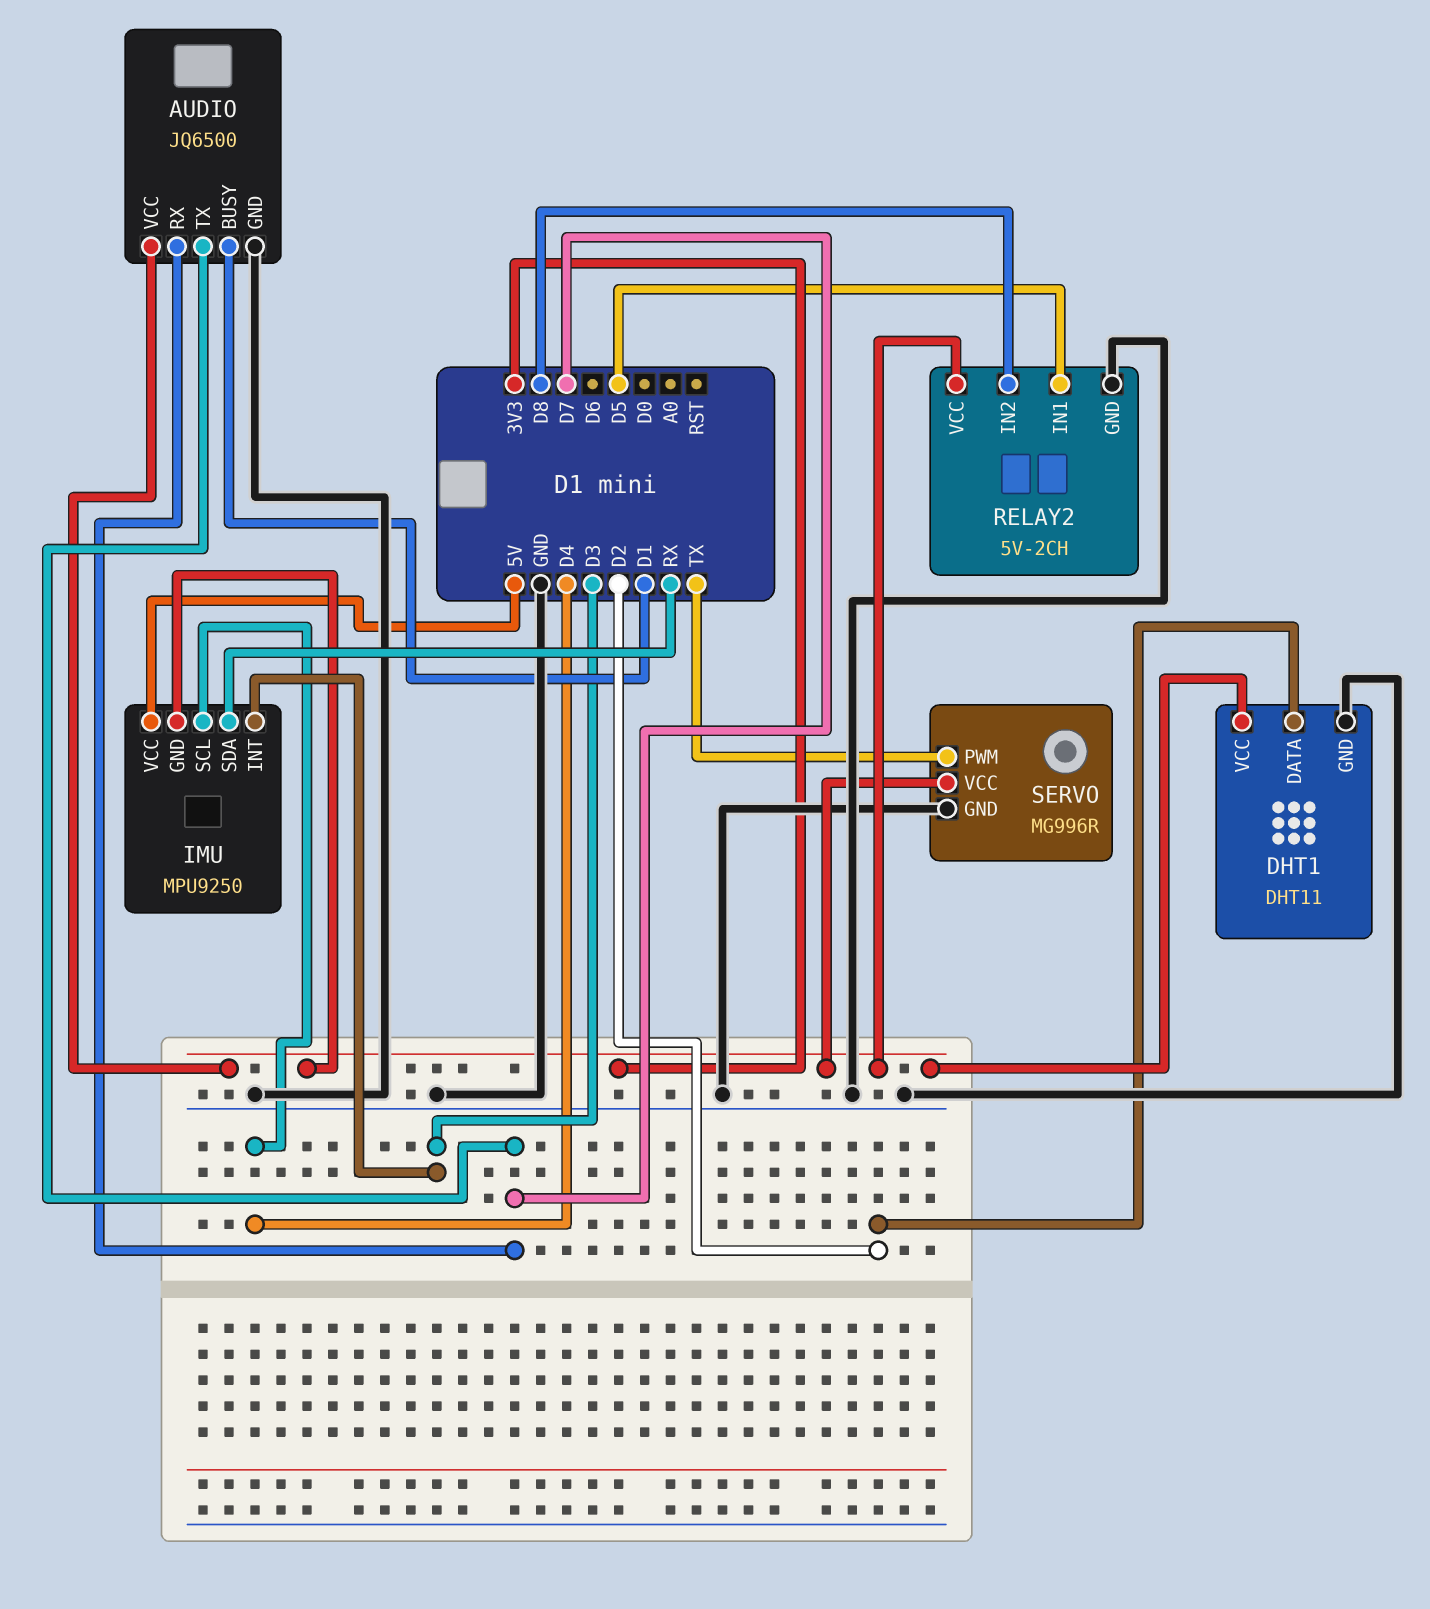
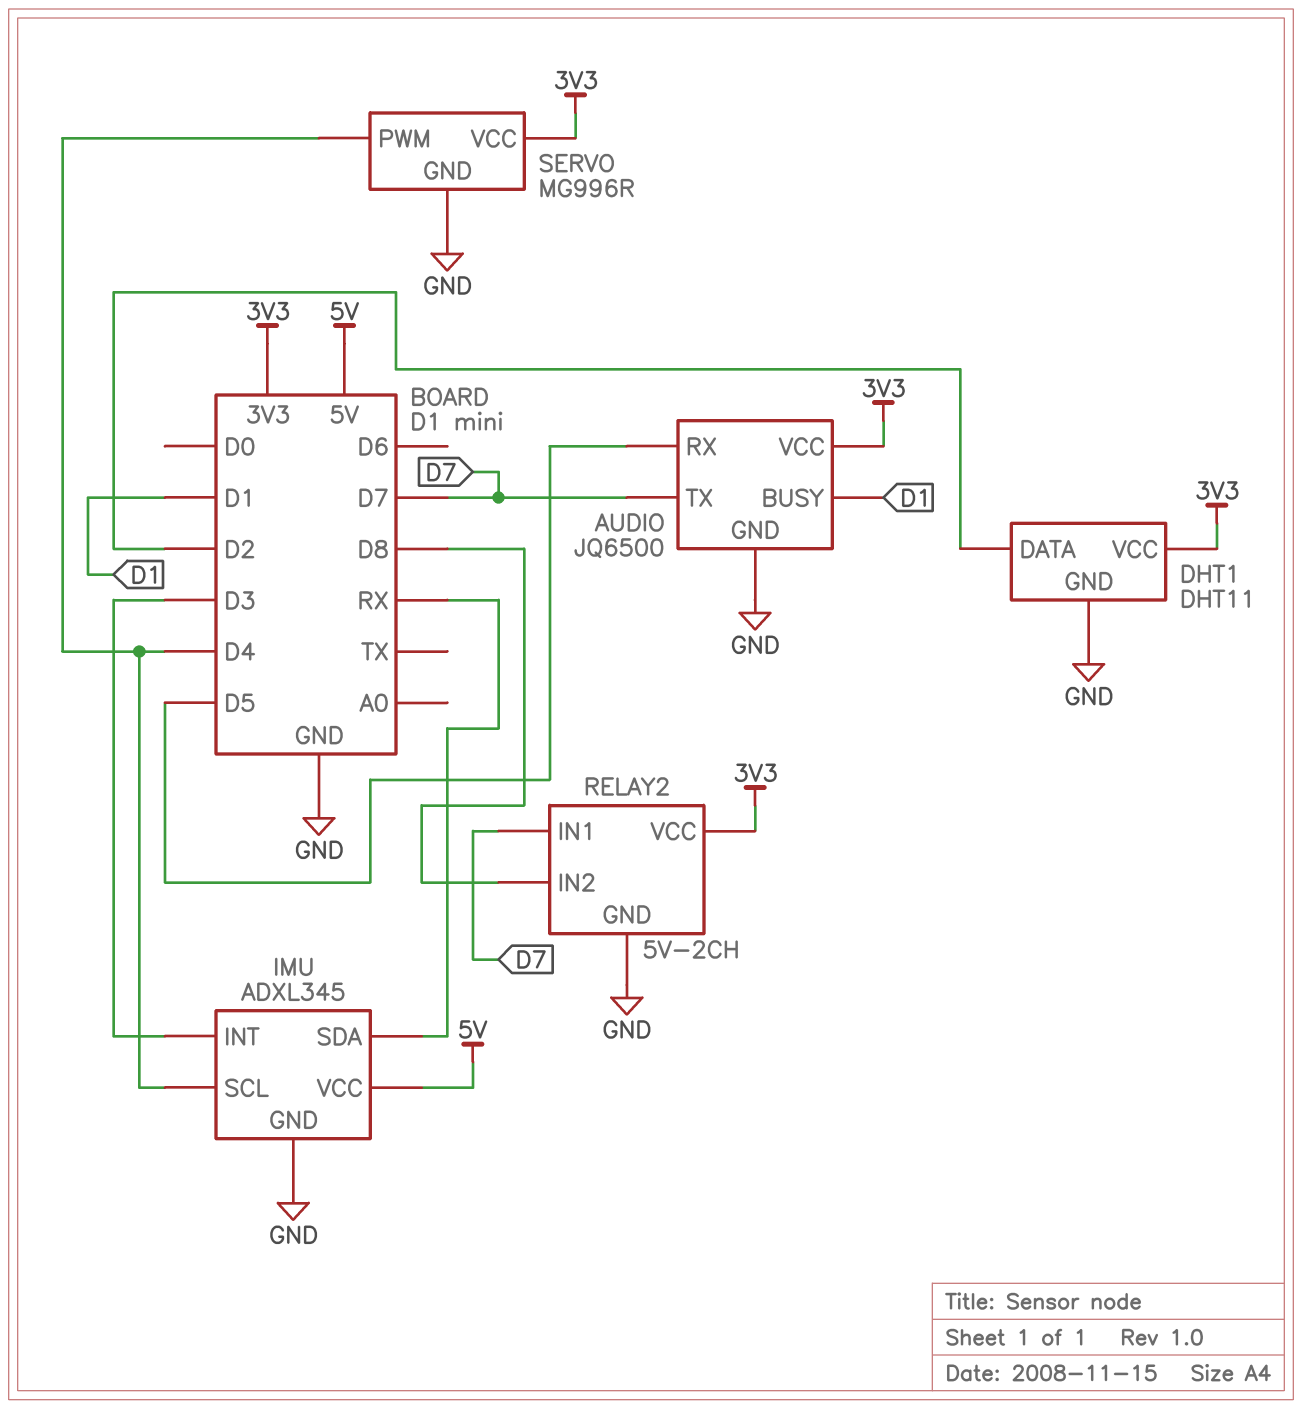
AUDIO pin RX: D7 -> D5
IMU: MPU9250 -> ADXL345
IMU pin GND: 3V3 -> GND
RELAY2 pin IN1: D5 -> D7
SERVO pin PWM: TX -> D4

